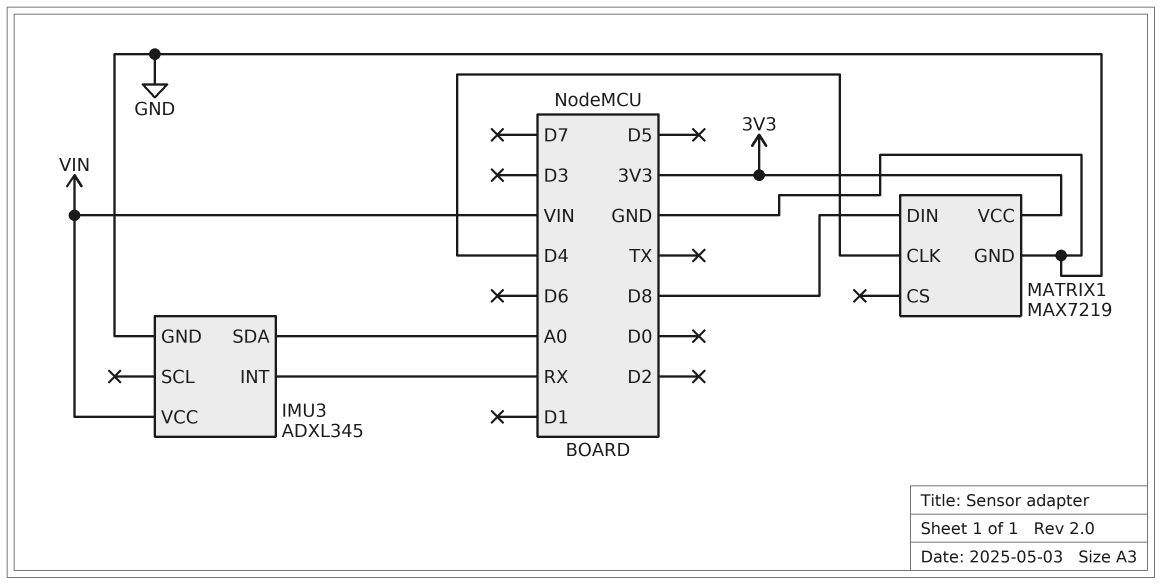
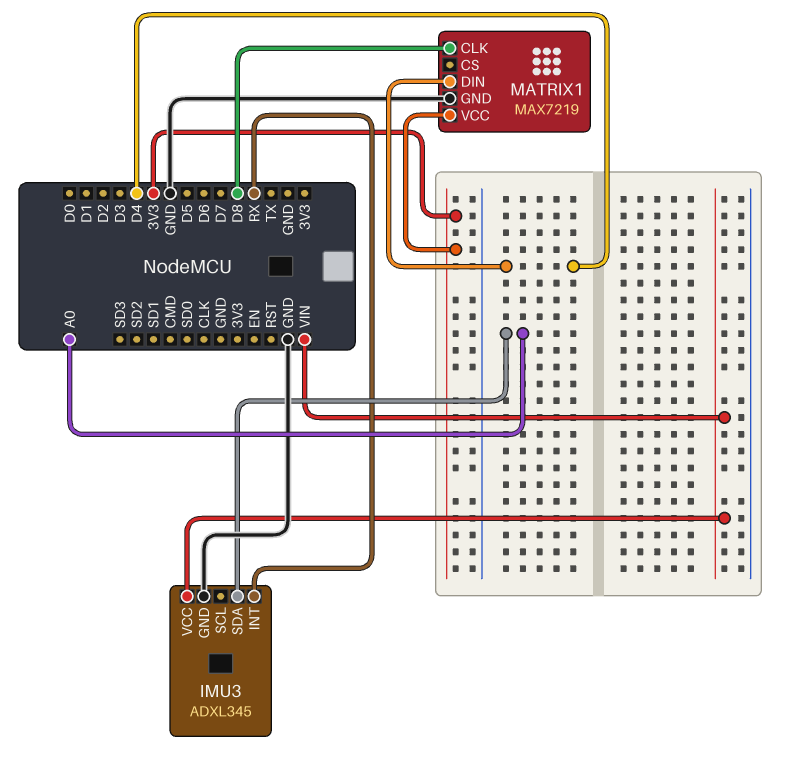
MATRIX1 pin CLK: D4 -> D8
MATRIX1 pin DIN: D8 -> D4

